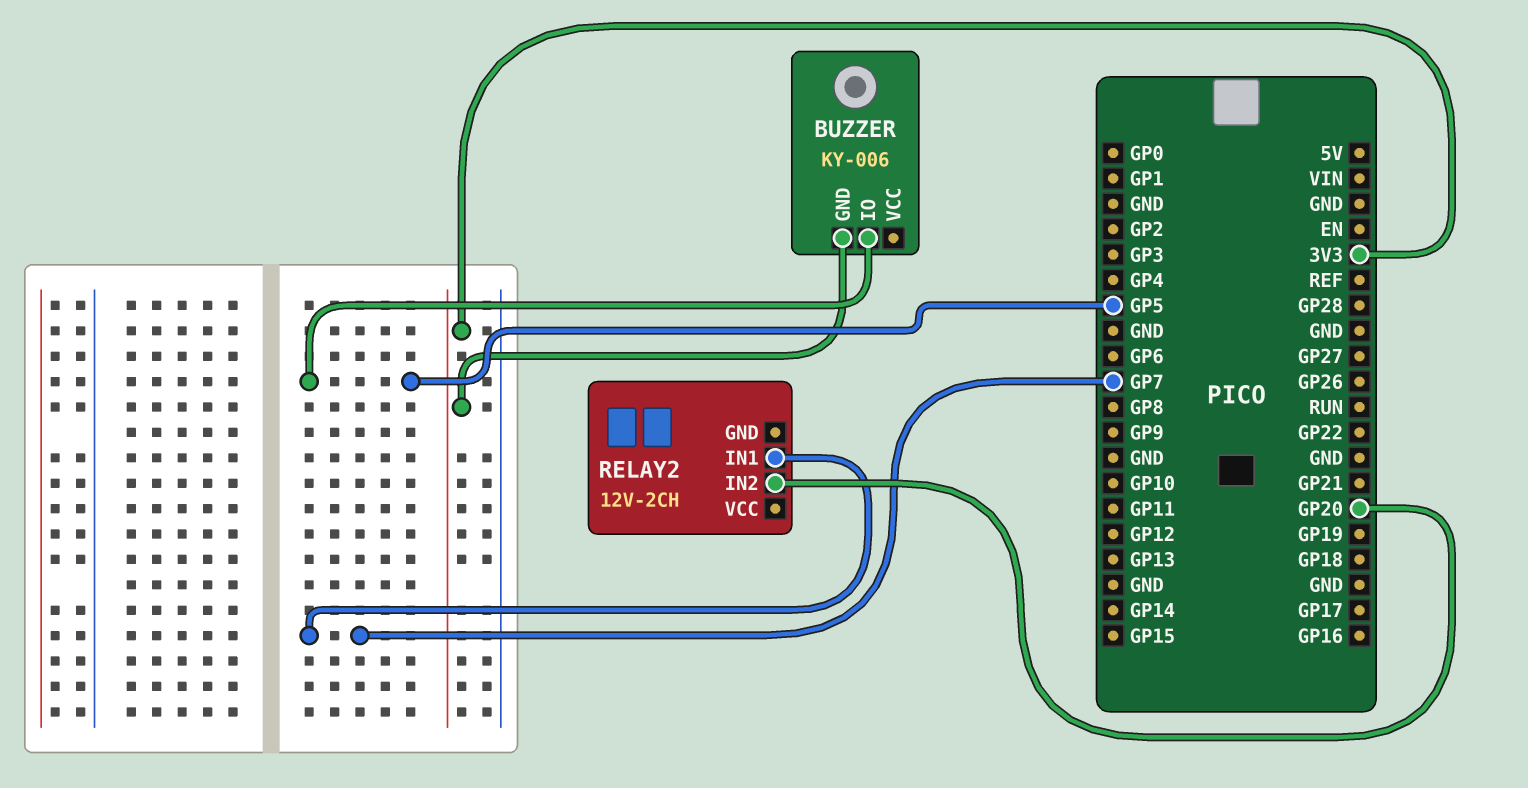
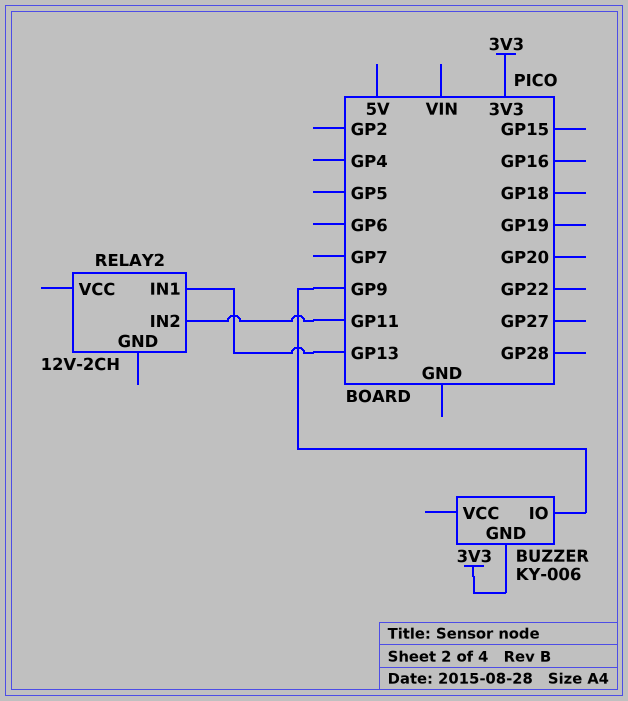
BUZZER pin IO: GP5 -> GP9
RELAY2 pin IN1: GP7 -> GP13
RELAY2 pin IN2: GP20 -> GP11

